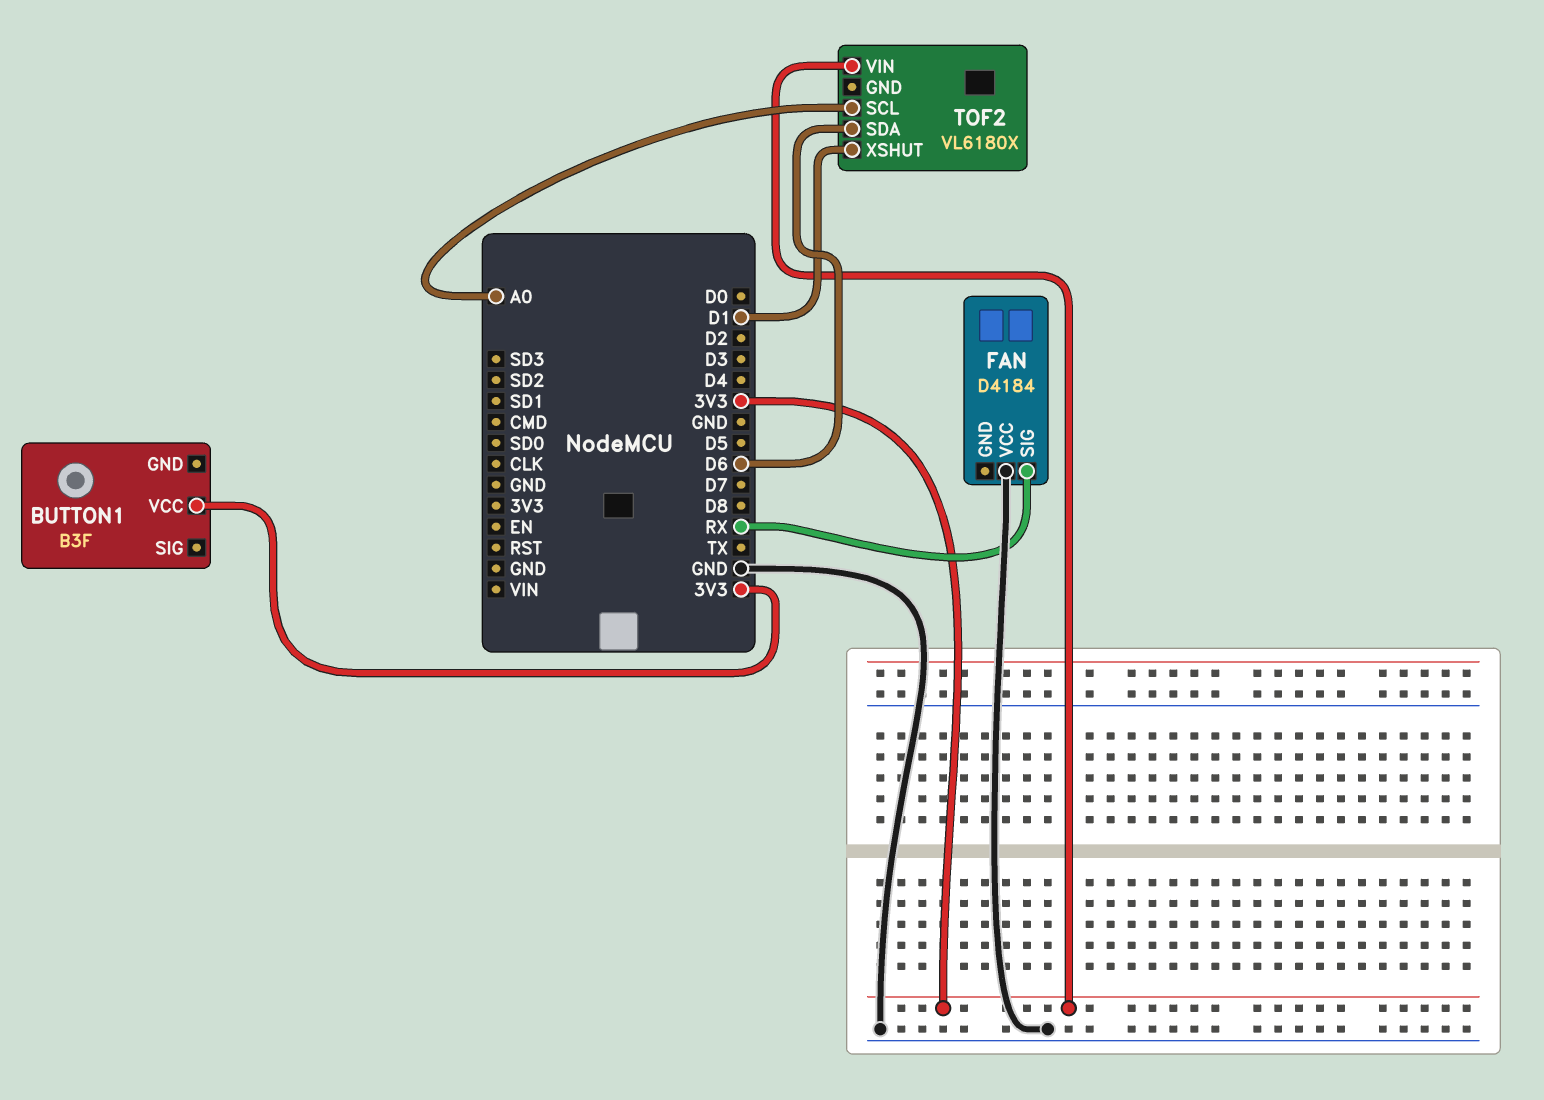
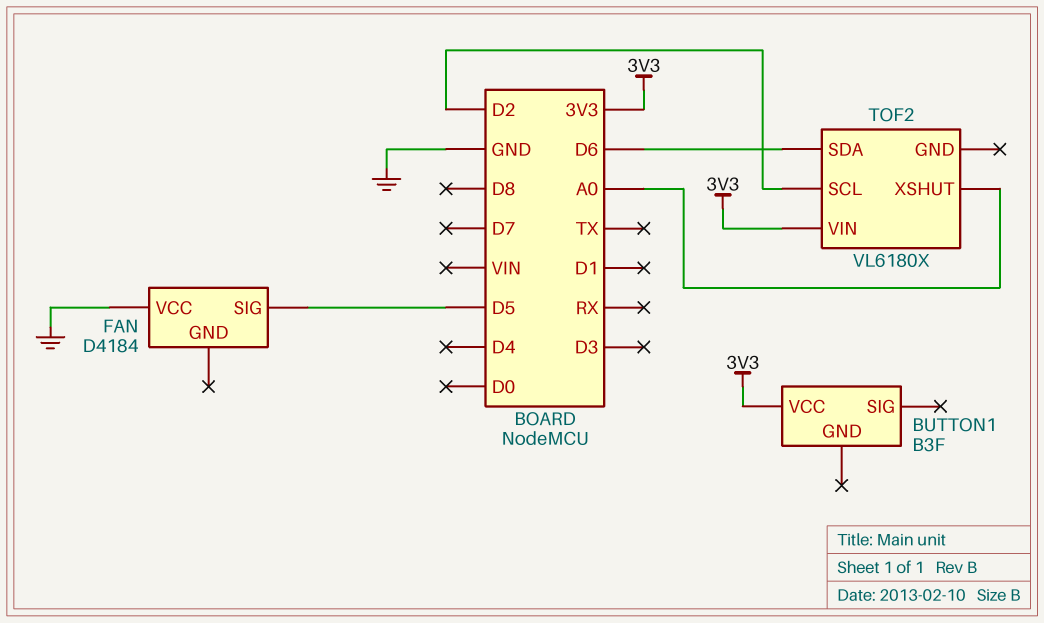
FAN pin SIG: RX -> D5
TOF2 pin SCL: A0 -> D2
TOF2 pin XSHUT: D1 -> A0

